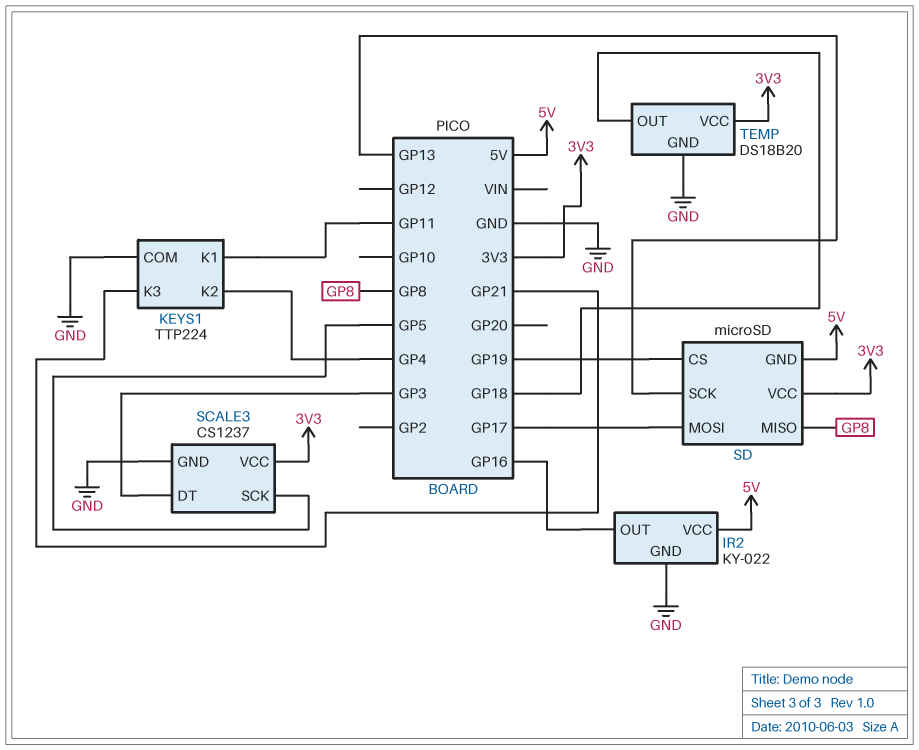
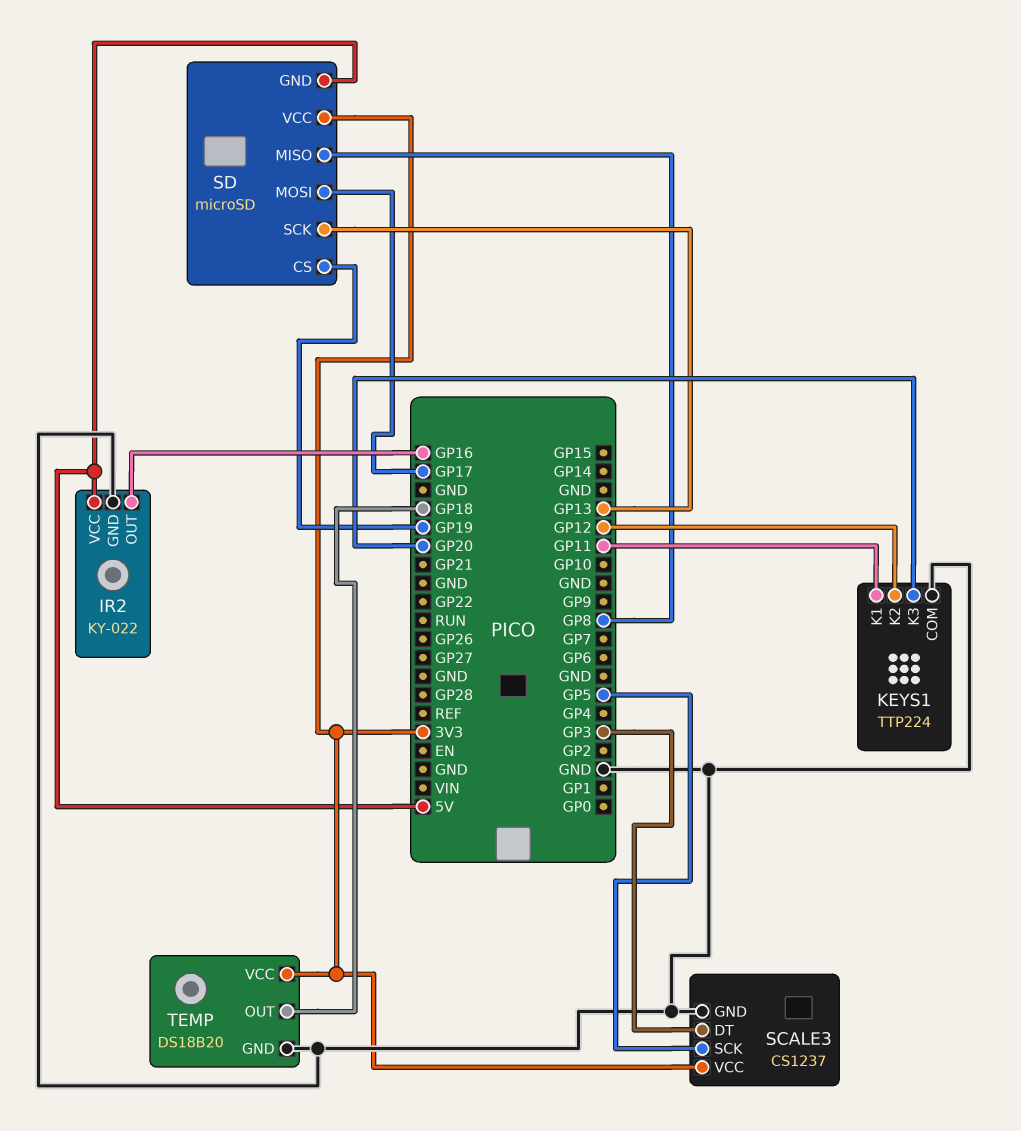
KEYS1 pin K2: GP4 -> GP12
KEYS1 pin K3: GP21 -> GP20

